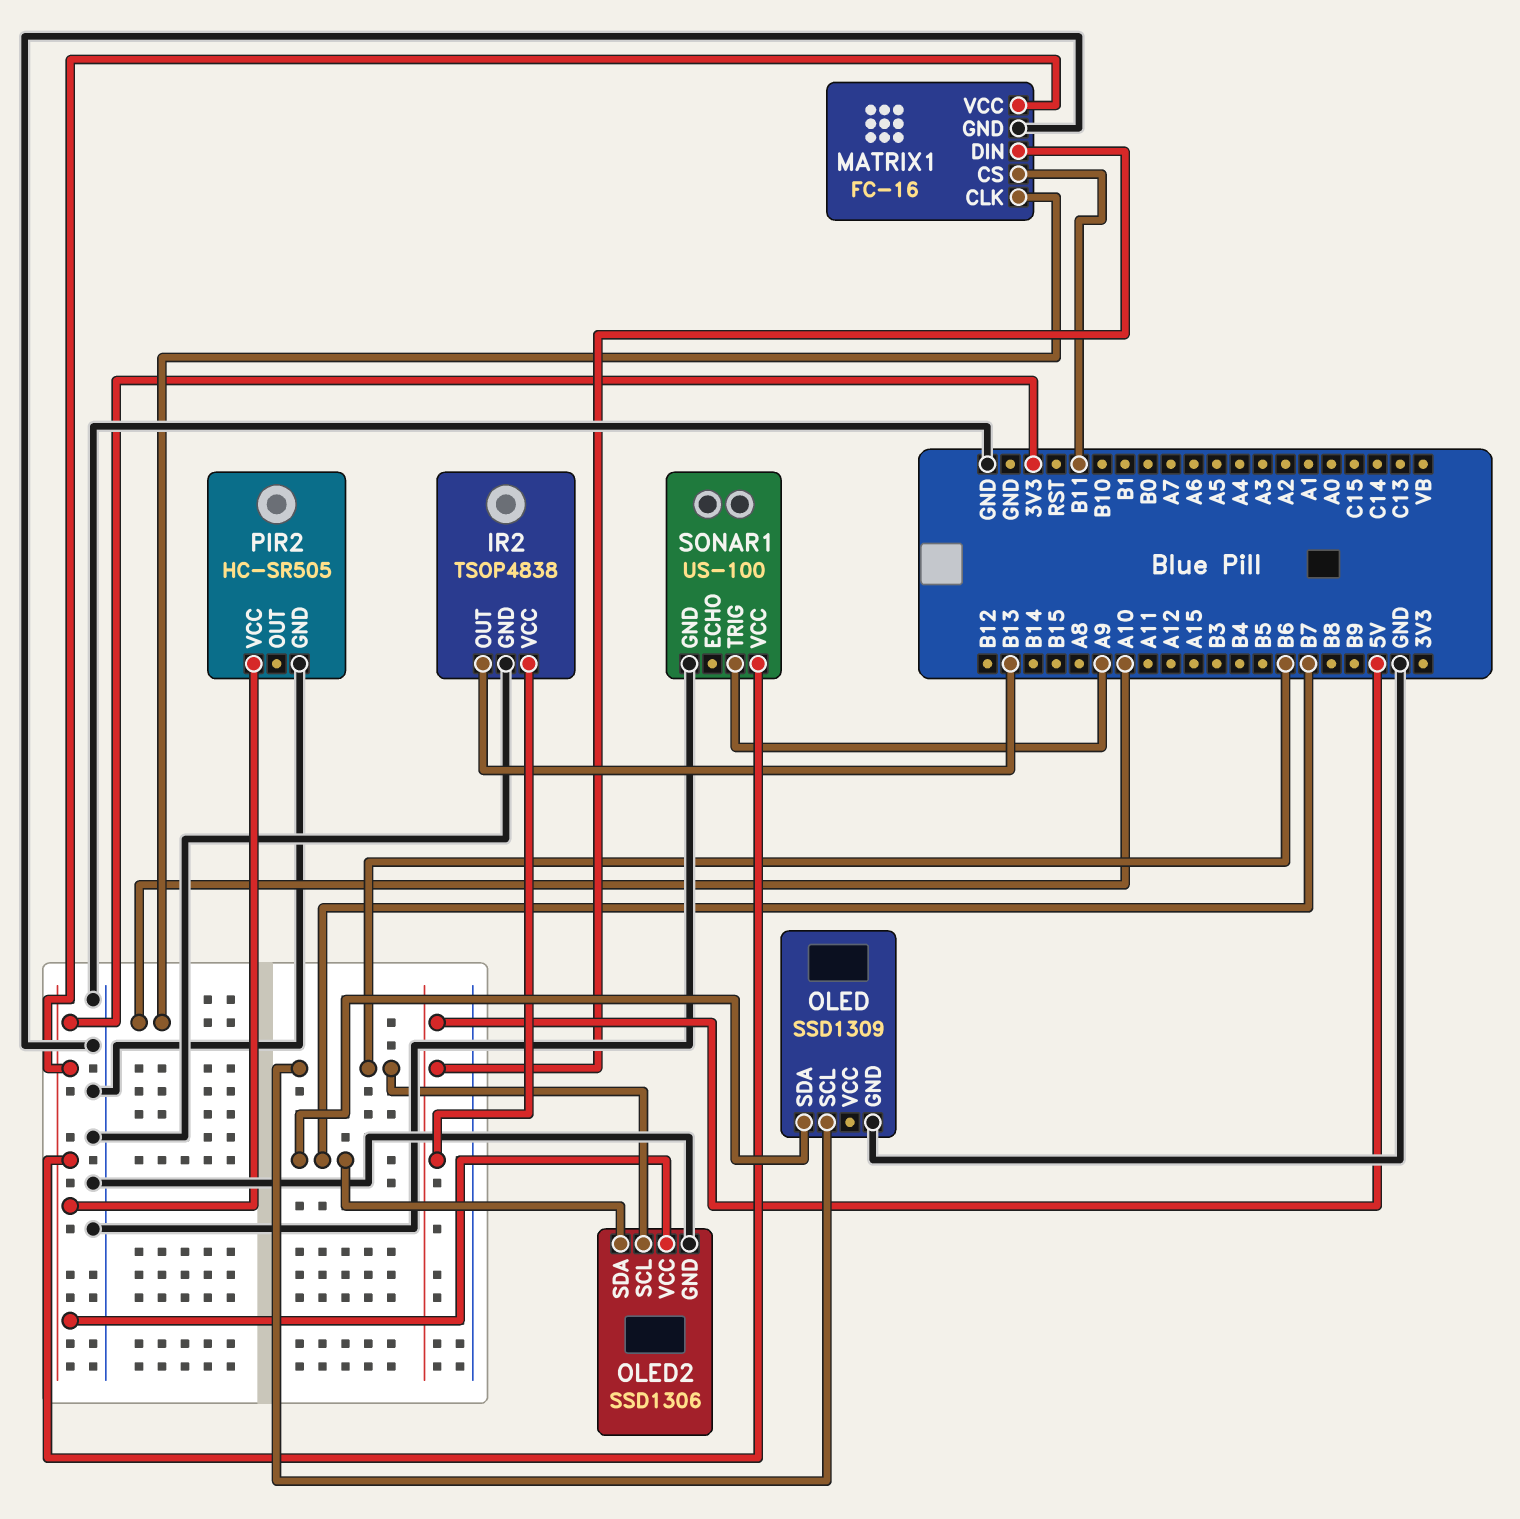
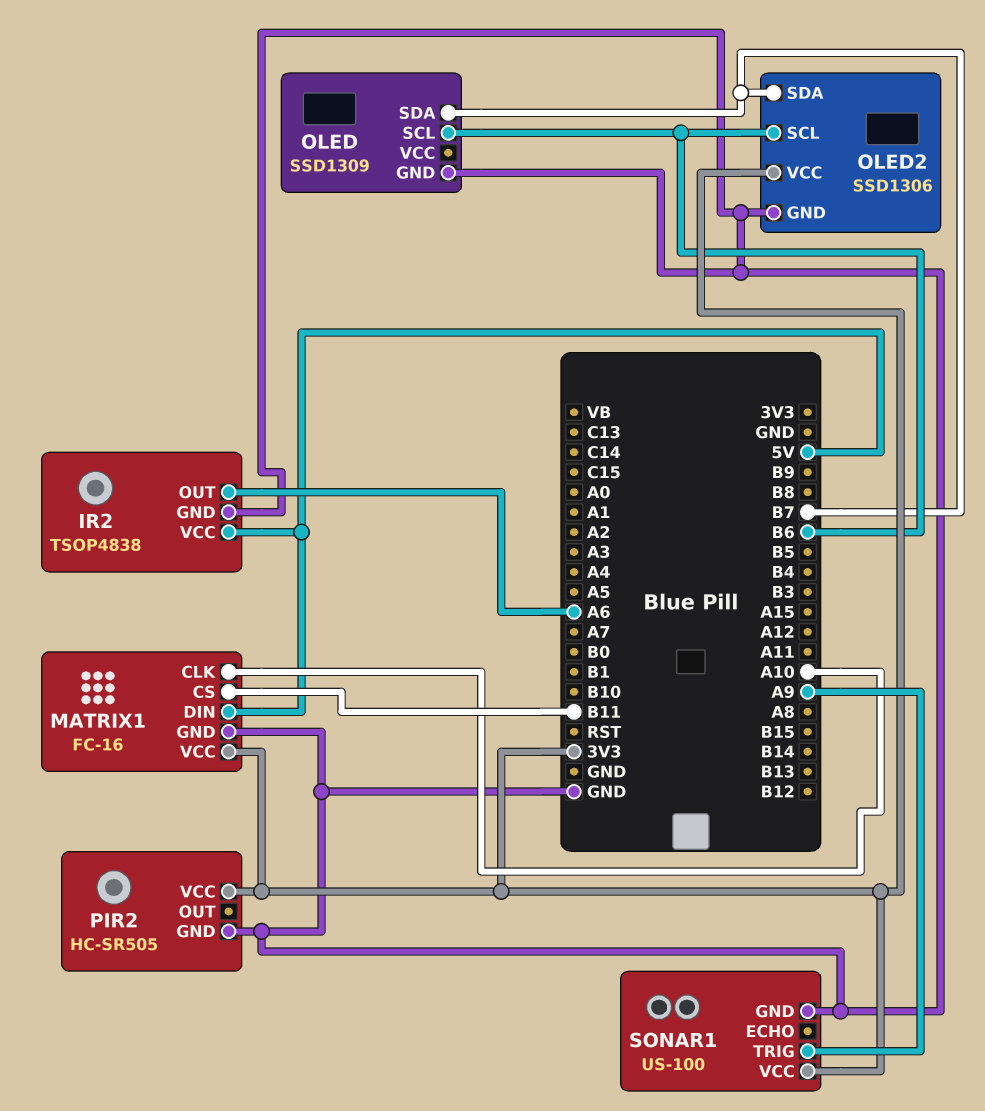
IR2 pin OUT: B13 -> A6

